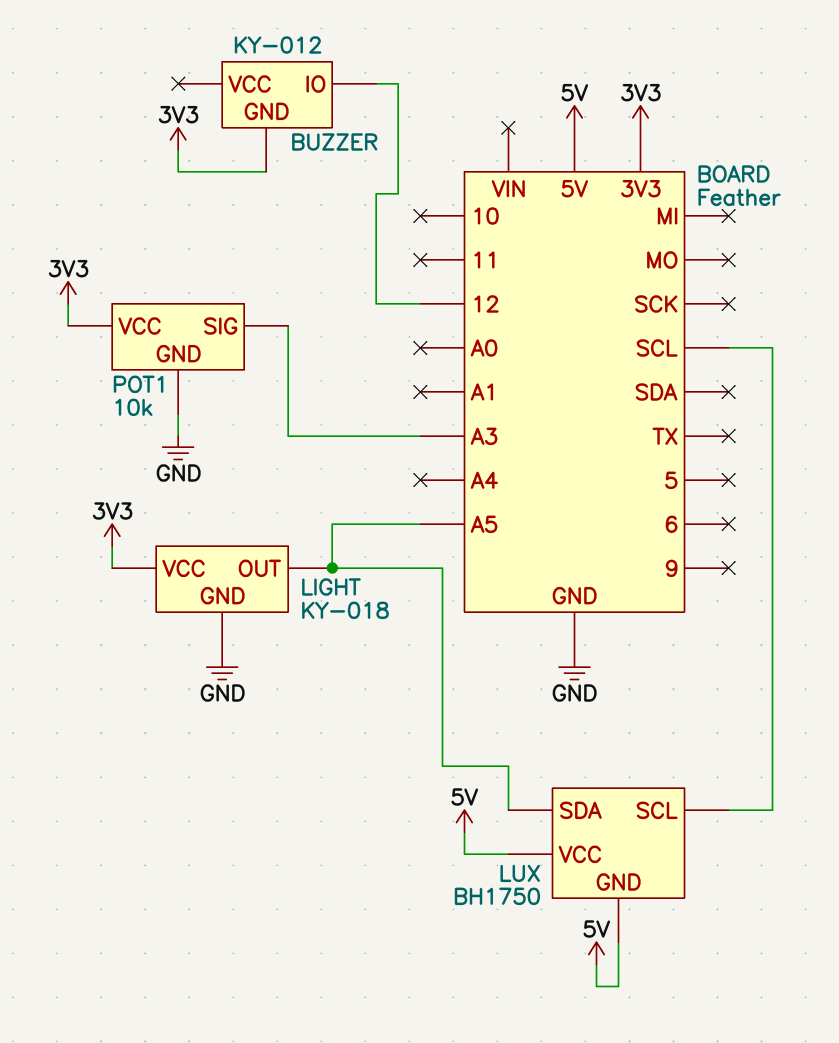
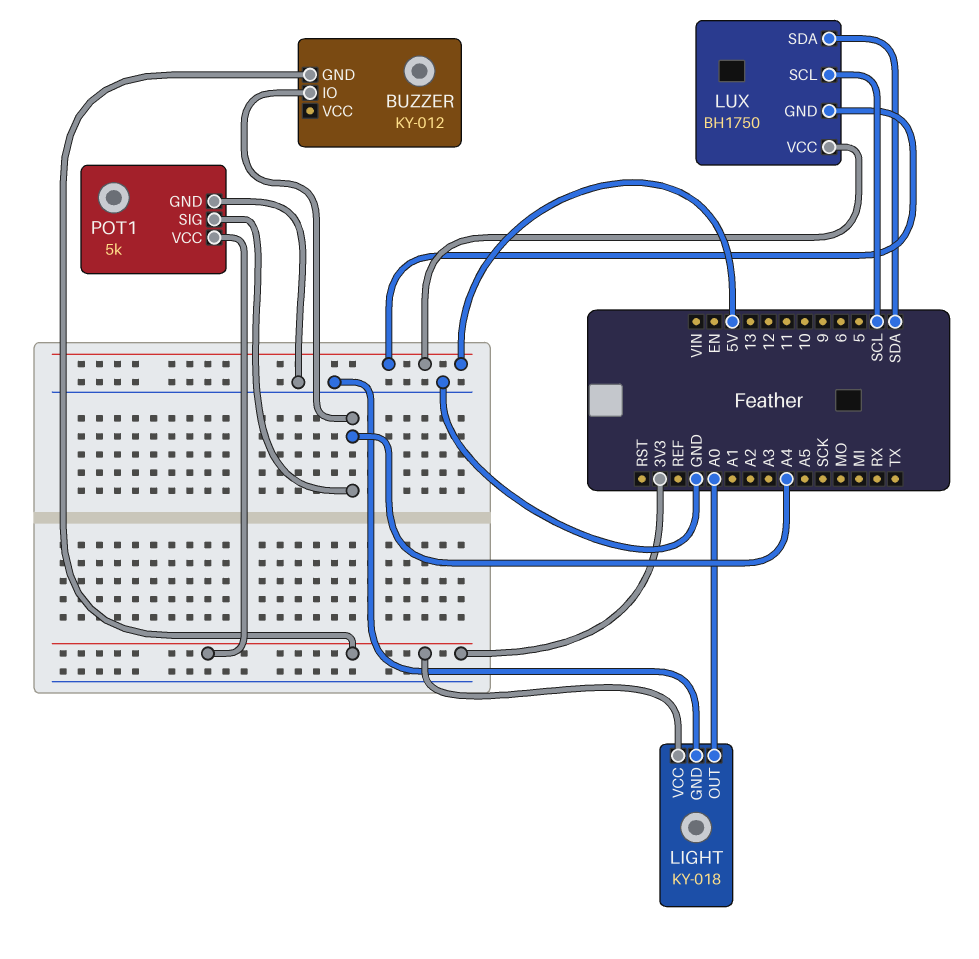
BUZZER pin IO: 12 -> A4
LIGHT pin OUT: A5 -> A0
LUX pin SDA: A5 -> SDA
POT1: 10k -> 5k
POT1 pin SIG: A3 -> A4

